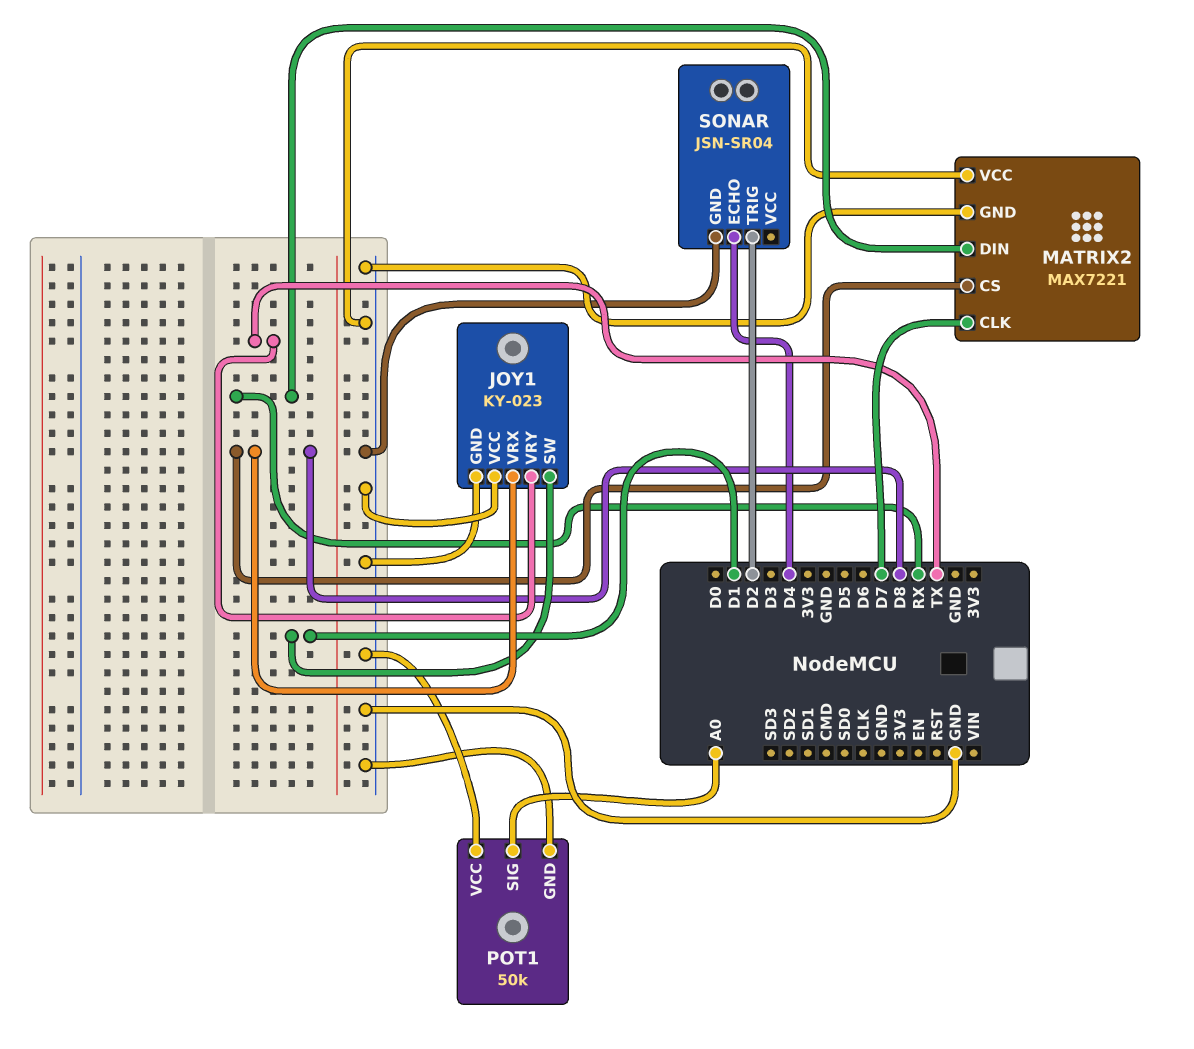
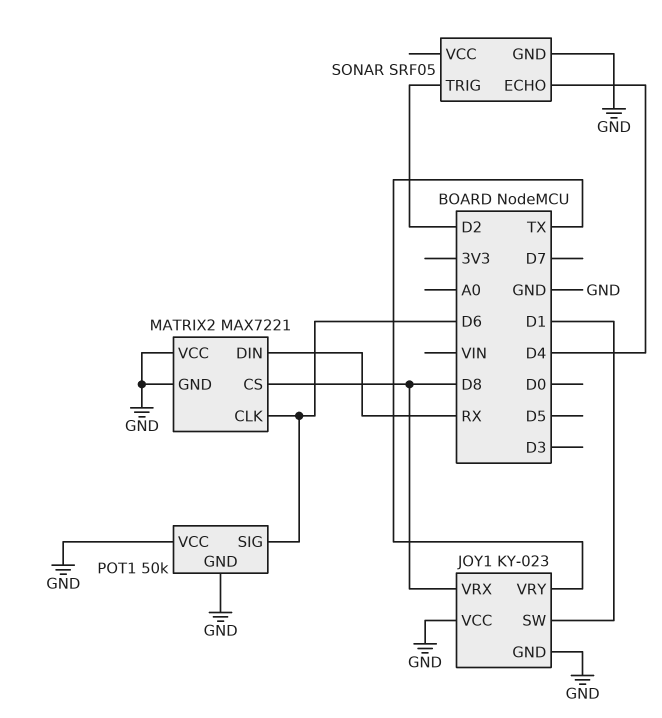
MATRIX2 pin CLK: D7 -> D6
POT1 pin SIG: A0 -> D6
SONAR: JSN-SR04 -> SRF05

